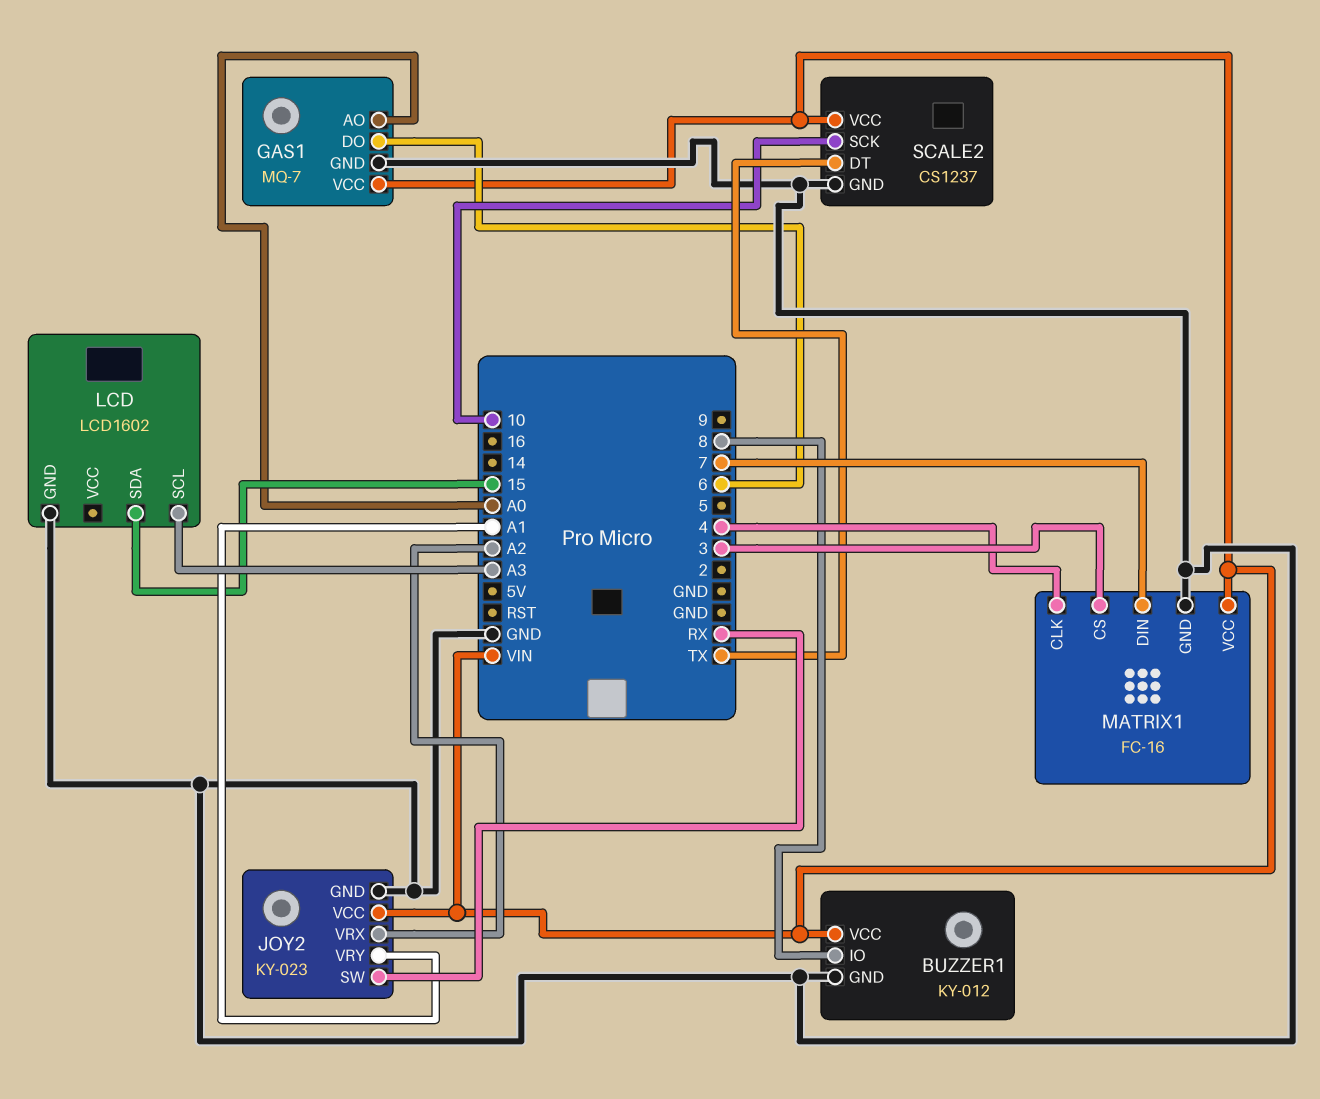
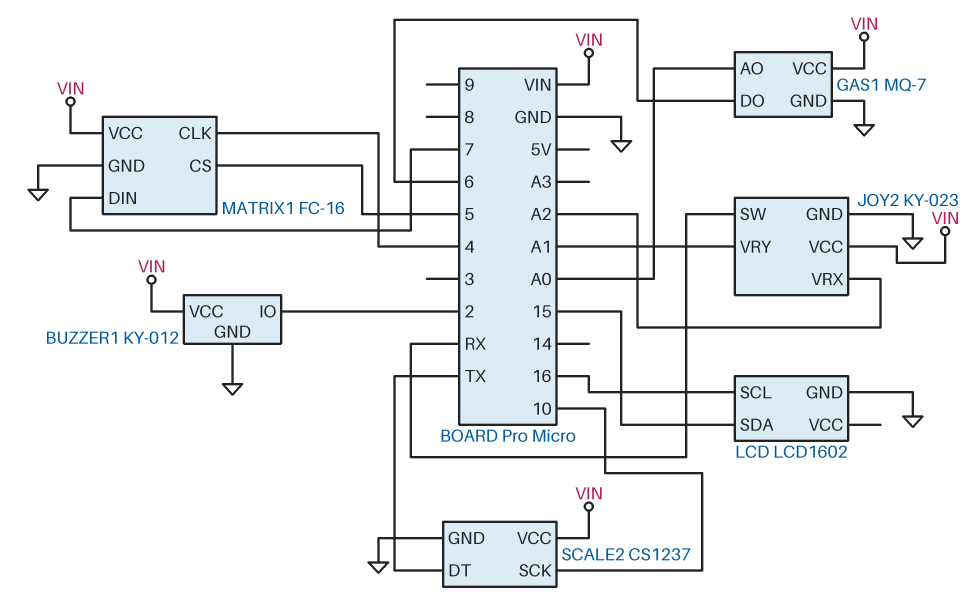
BUZZER1 pin IO: 8 -> 2
LCD pin SCL: A3 -> 16
MATRIX1 pin CS: 3 -> 5

